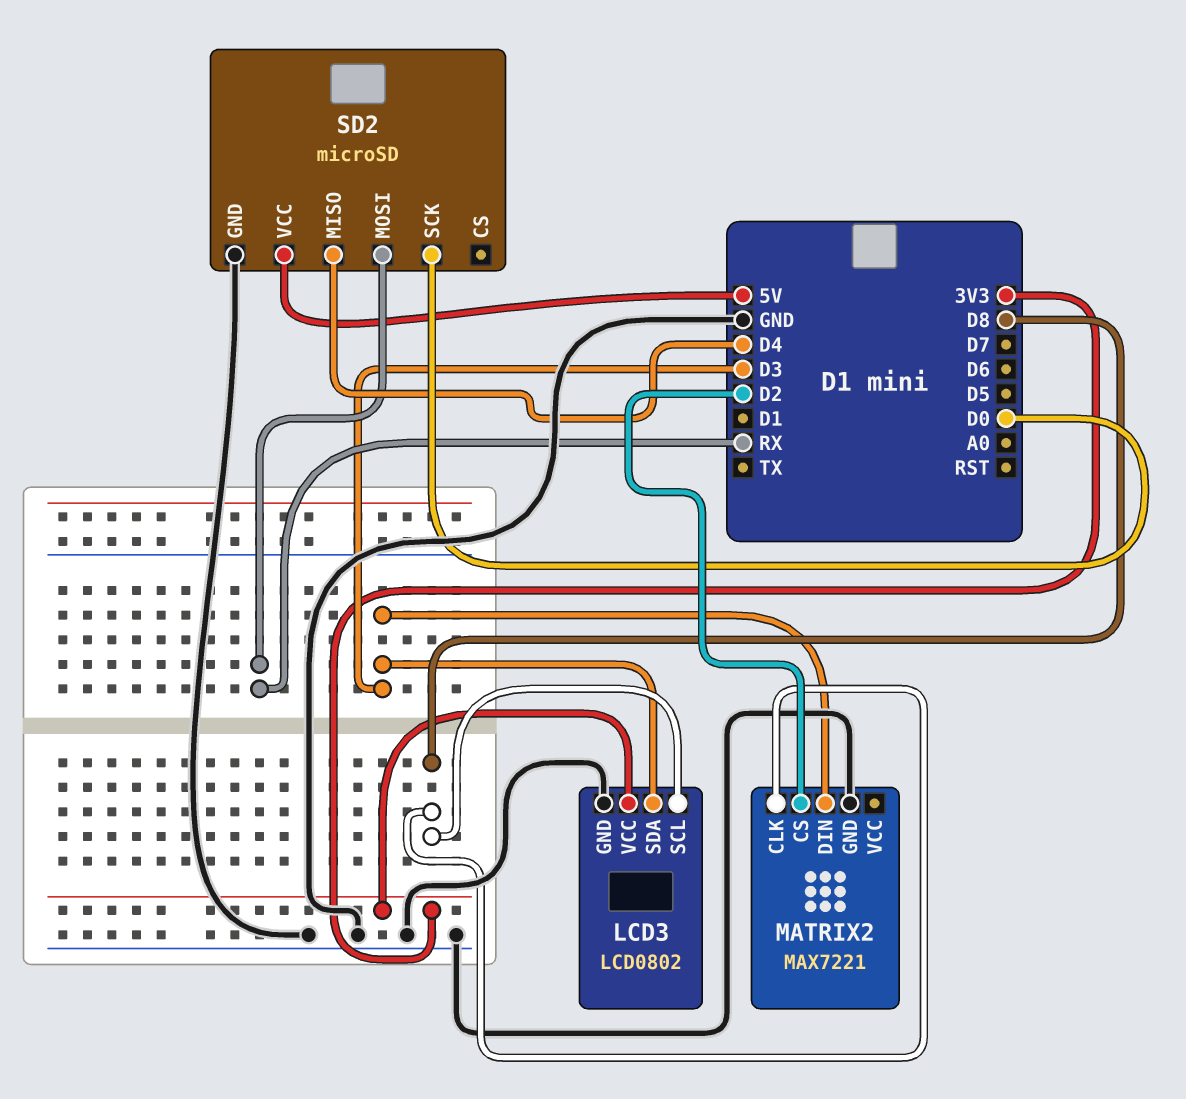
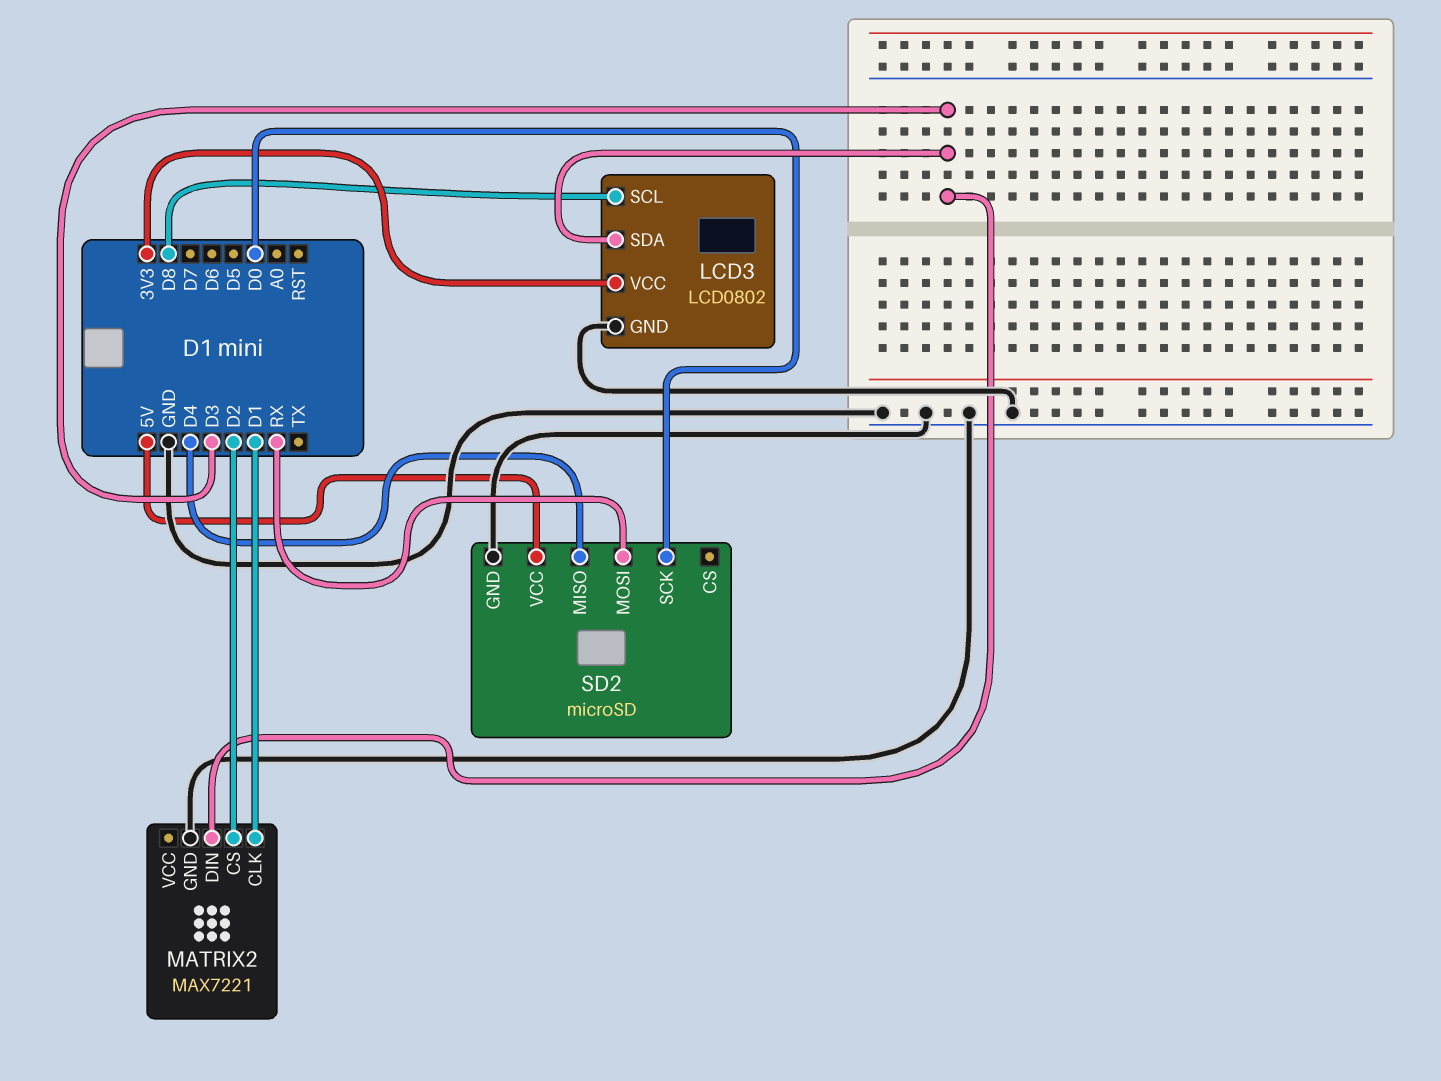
MATRIX2 pin CLK: D8 -> D1

